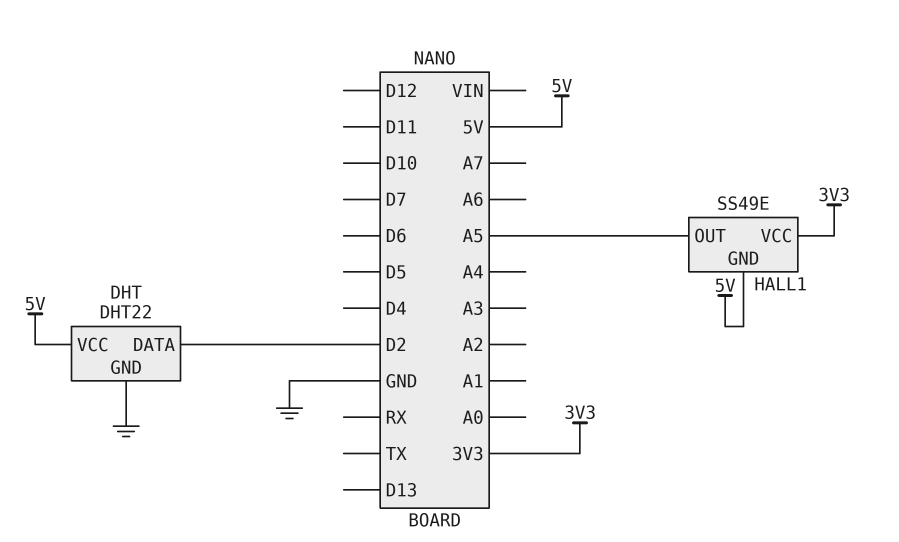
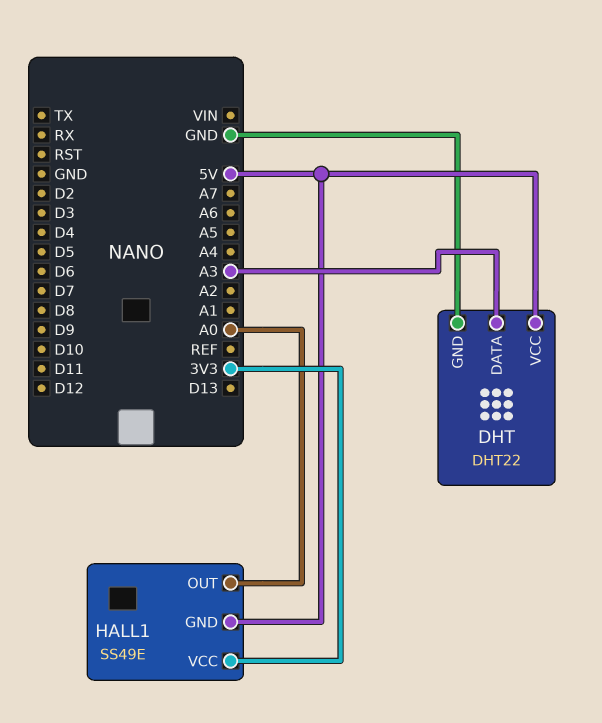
DHT pin DATA: D2 -> A3
HALL1 pin OUT: A5 -> A0

